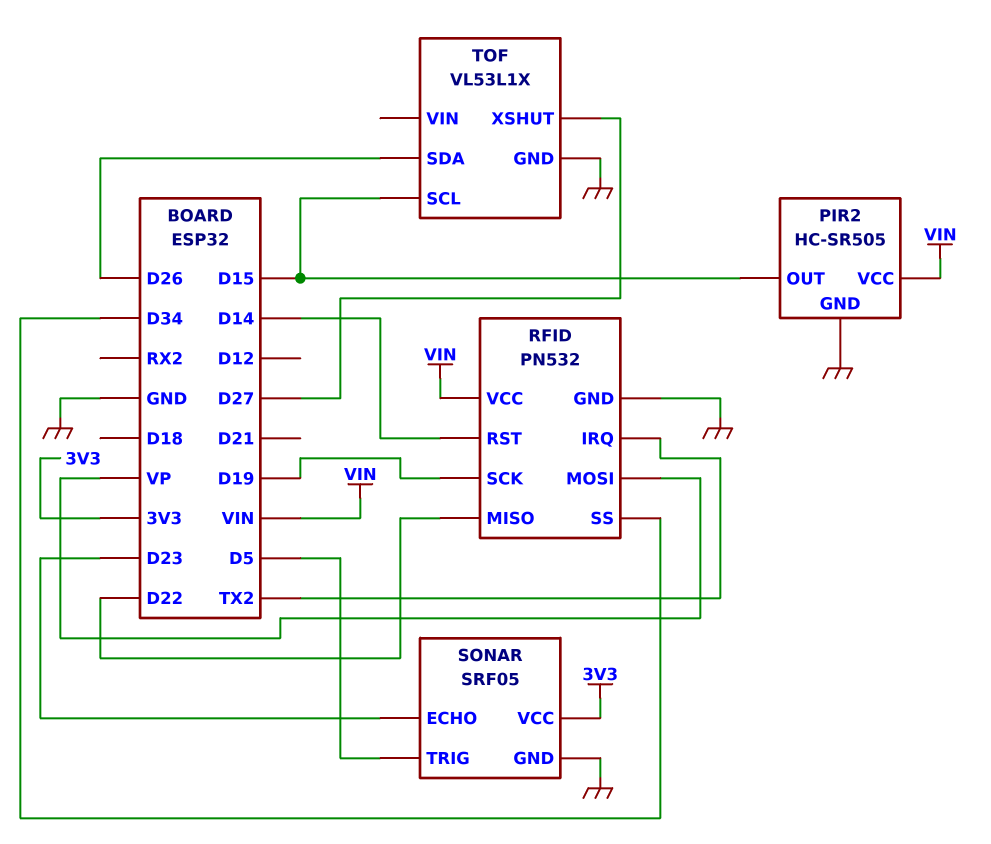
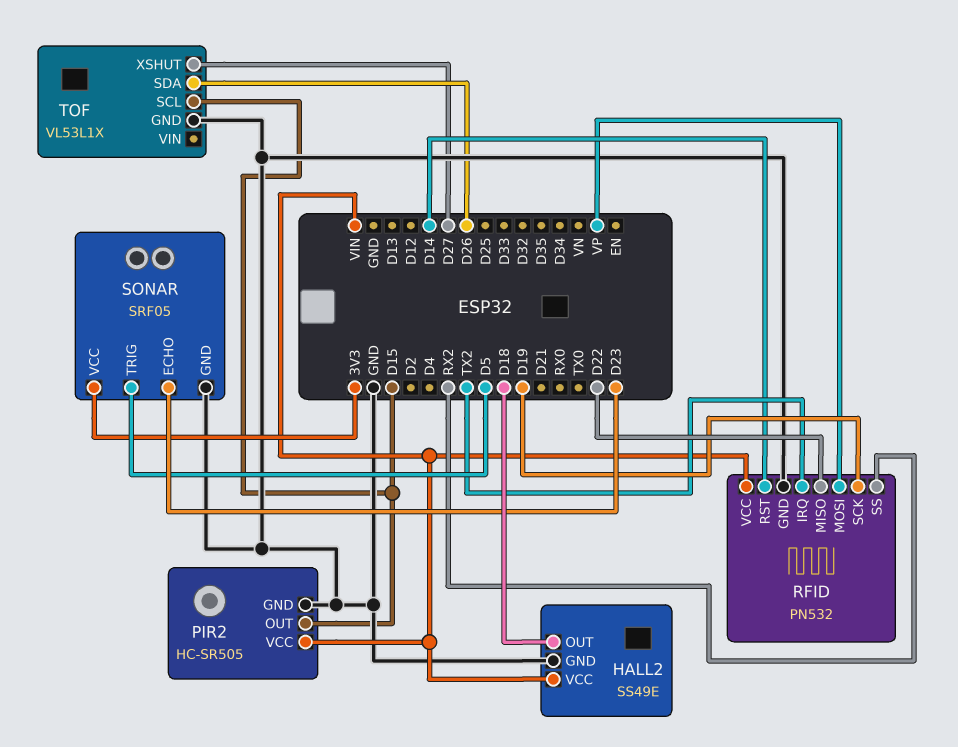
HALL2: none -> SS49E
HALL2 pin GND: none -> GND
HALL2 pin OUT: none -> D18
HALL2 pin VCC: none -> VIN
RFID pin SS: D34 -> RX2

